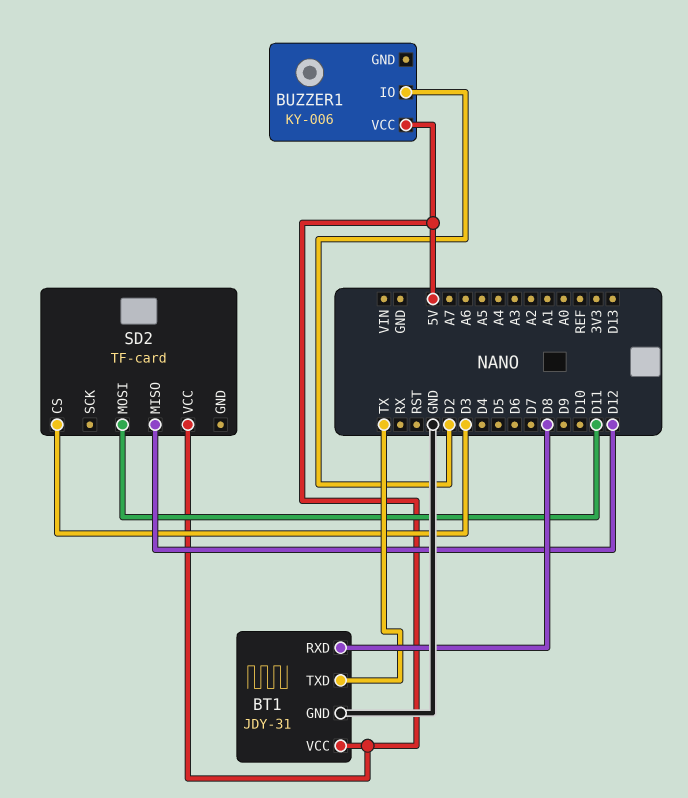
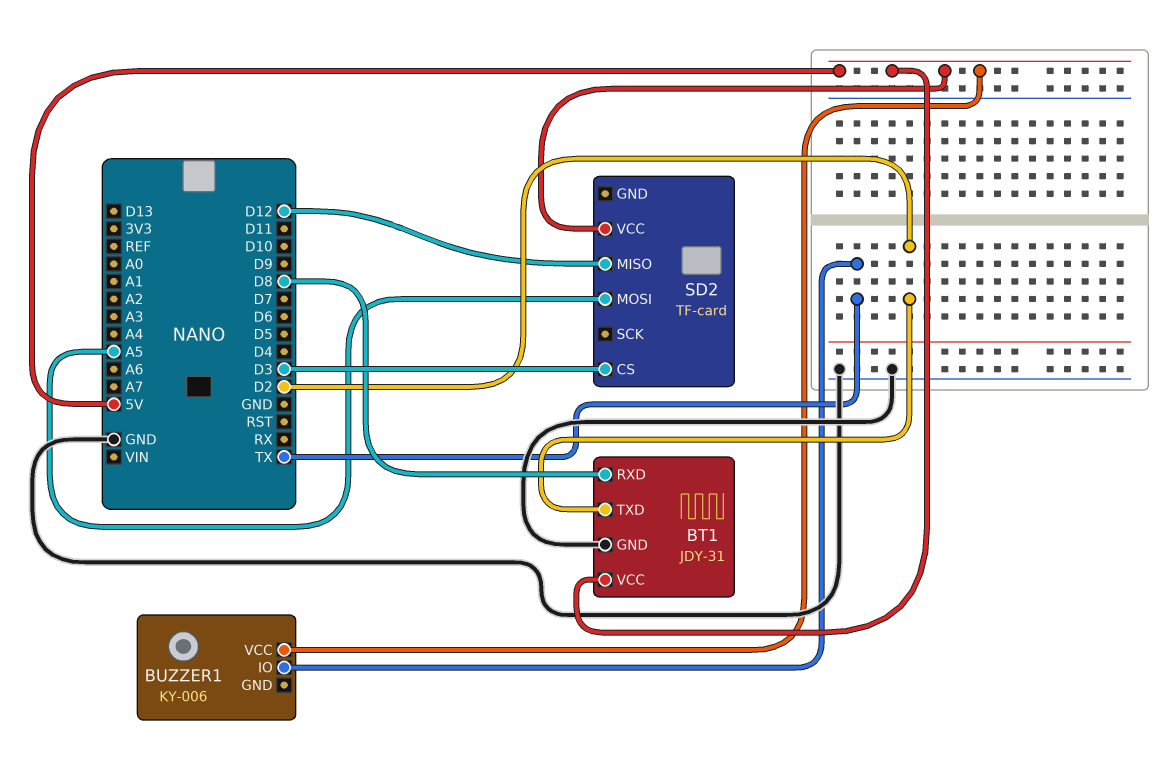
BT1 pin TXD: TX -> D2
BUZZER1 pin IO: D2 -> TX
SD2 pin MOSI: D11 -> A5

